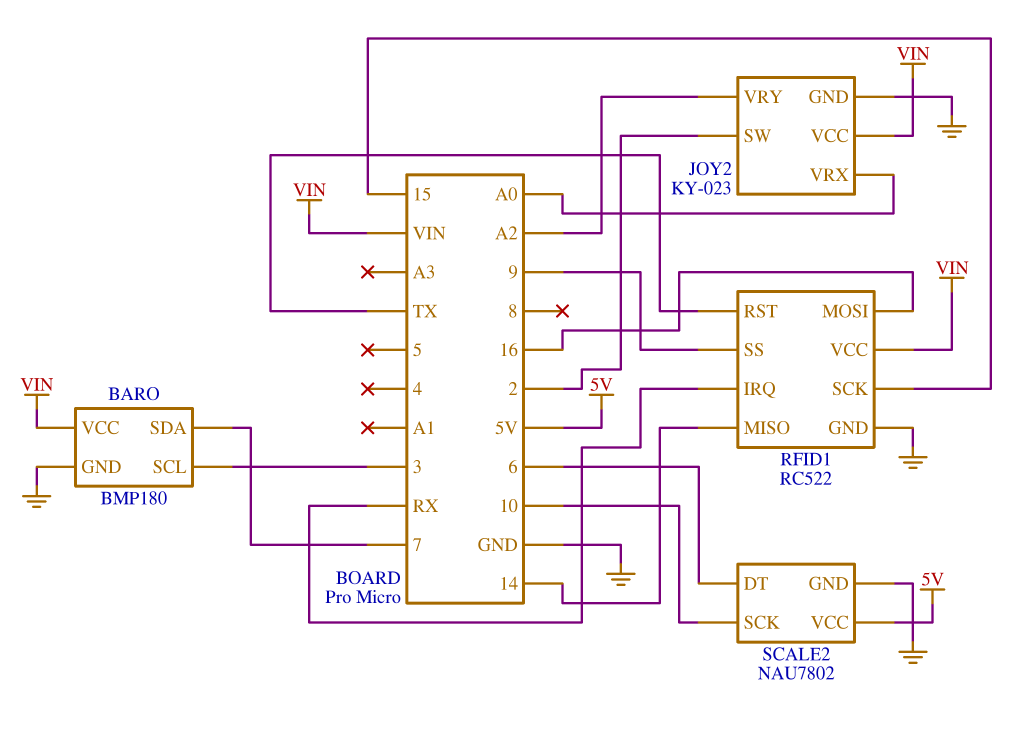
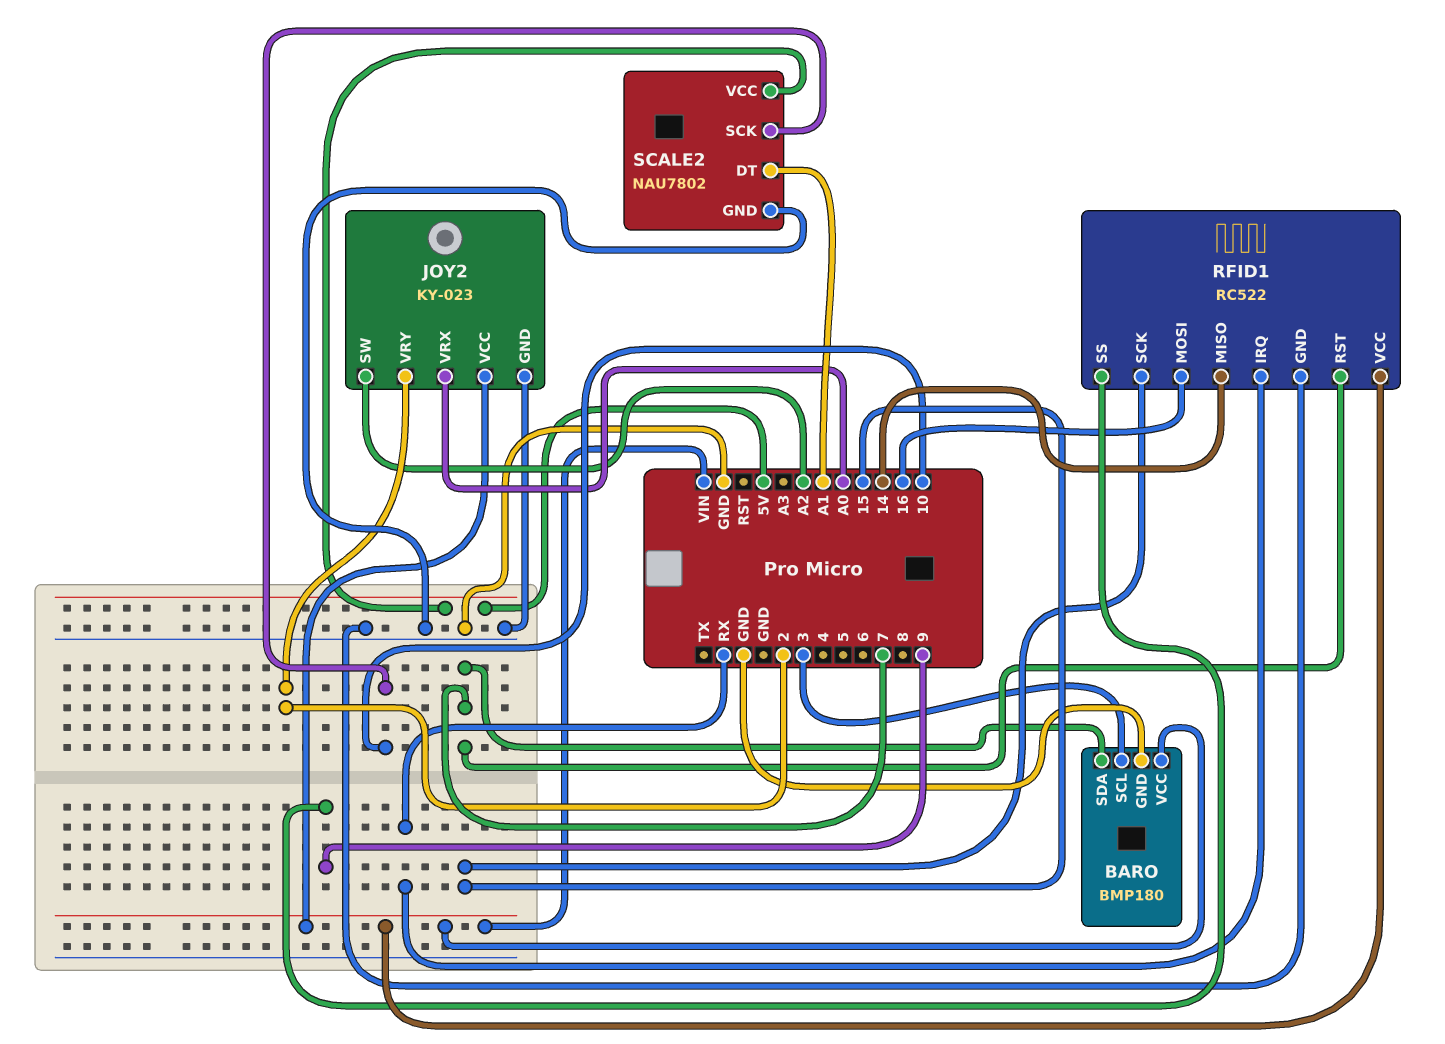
JOY2 pin SW: 2 -> A2
JOY2 pin VRY: A2 -> 2
RFID1 pin RST: TX -> 7
SCALE2 pin DT: 6 -> A1

